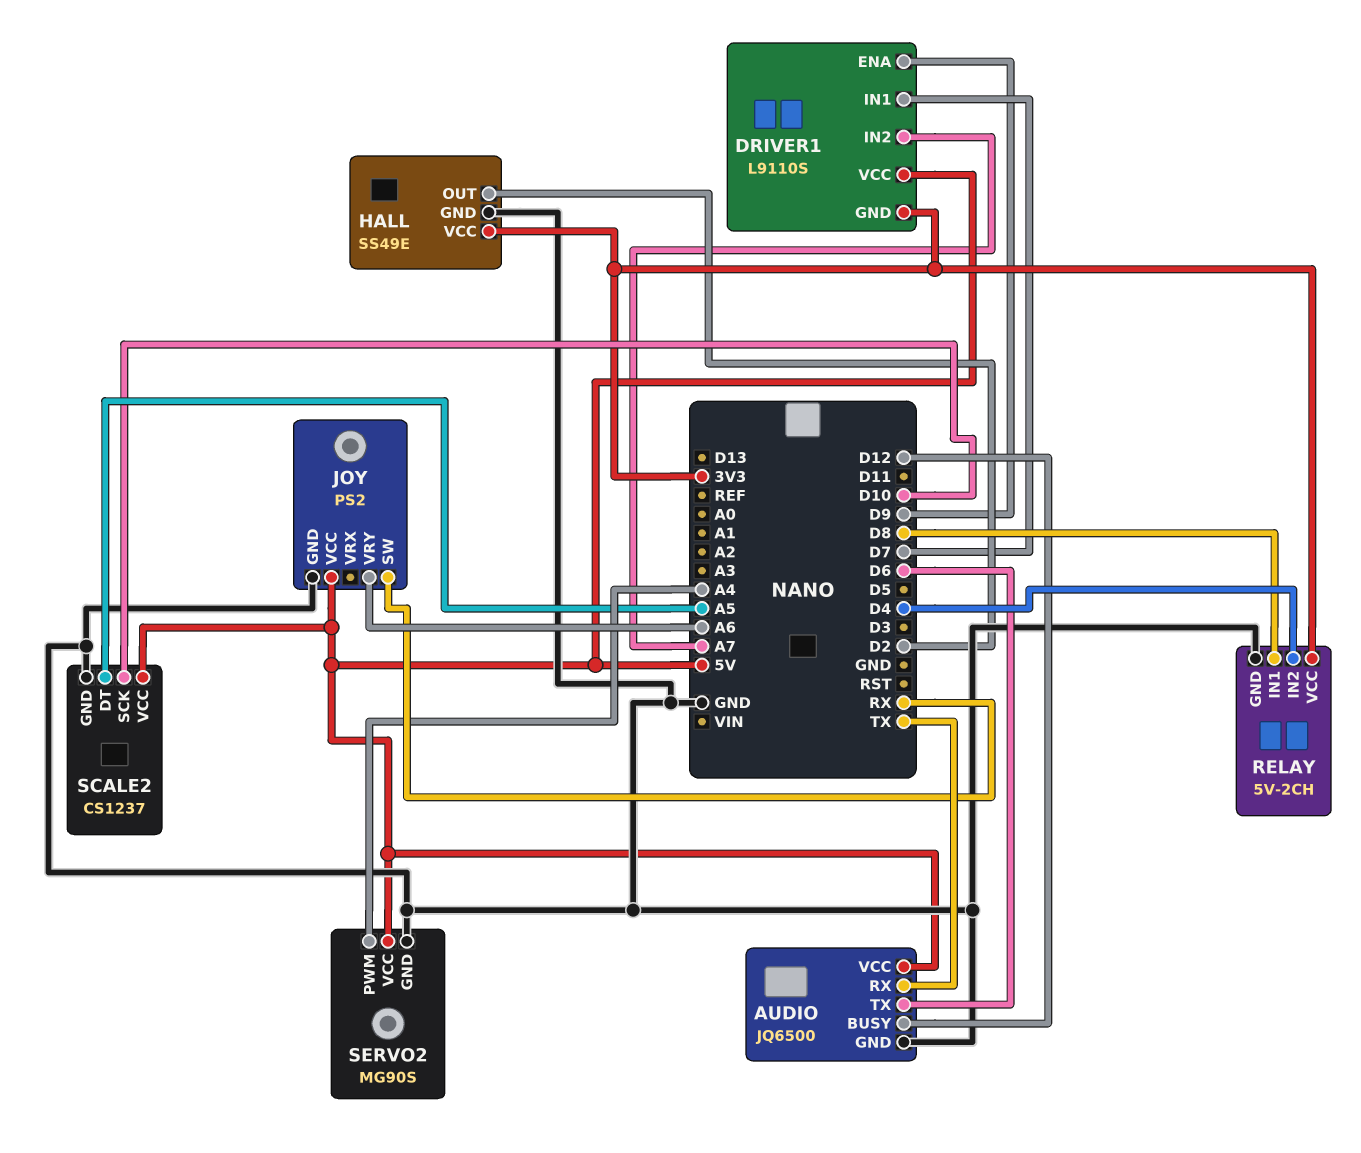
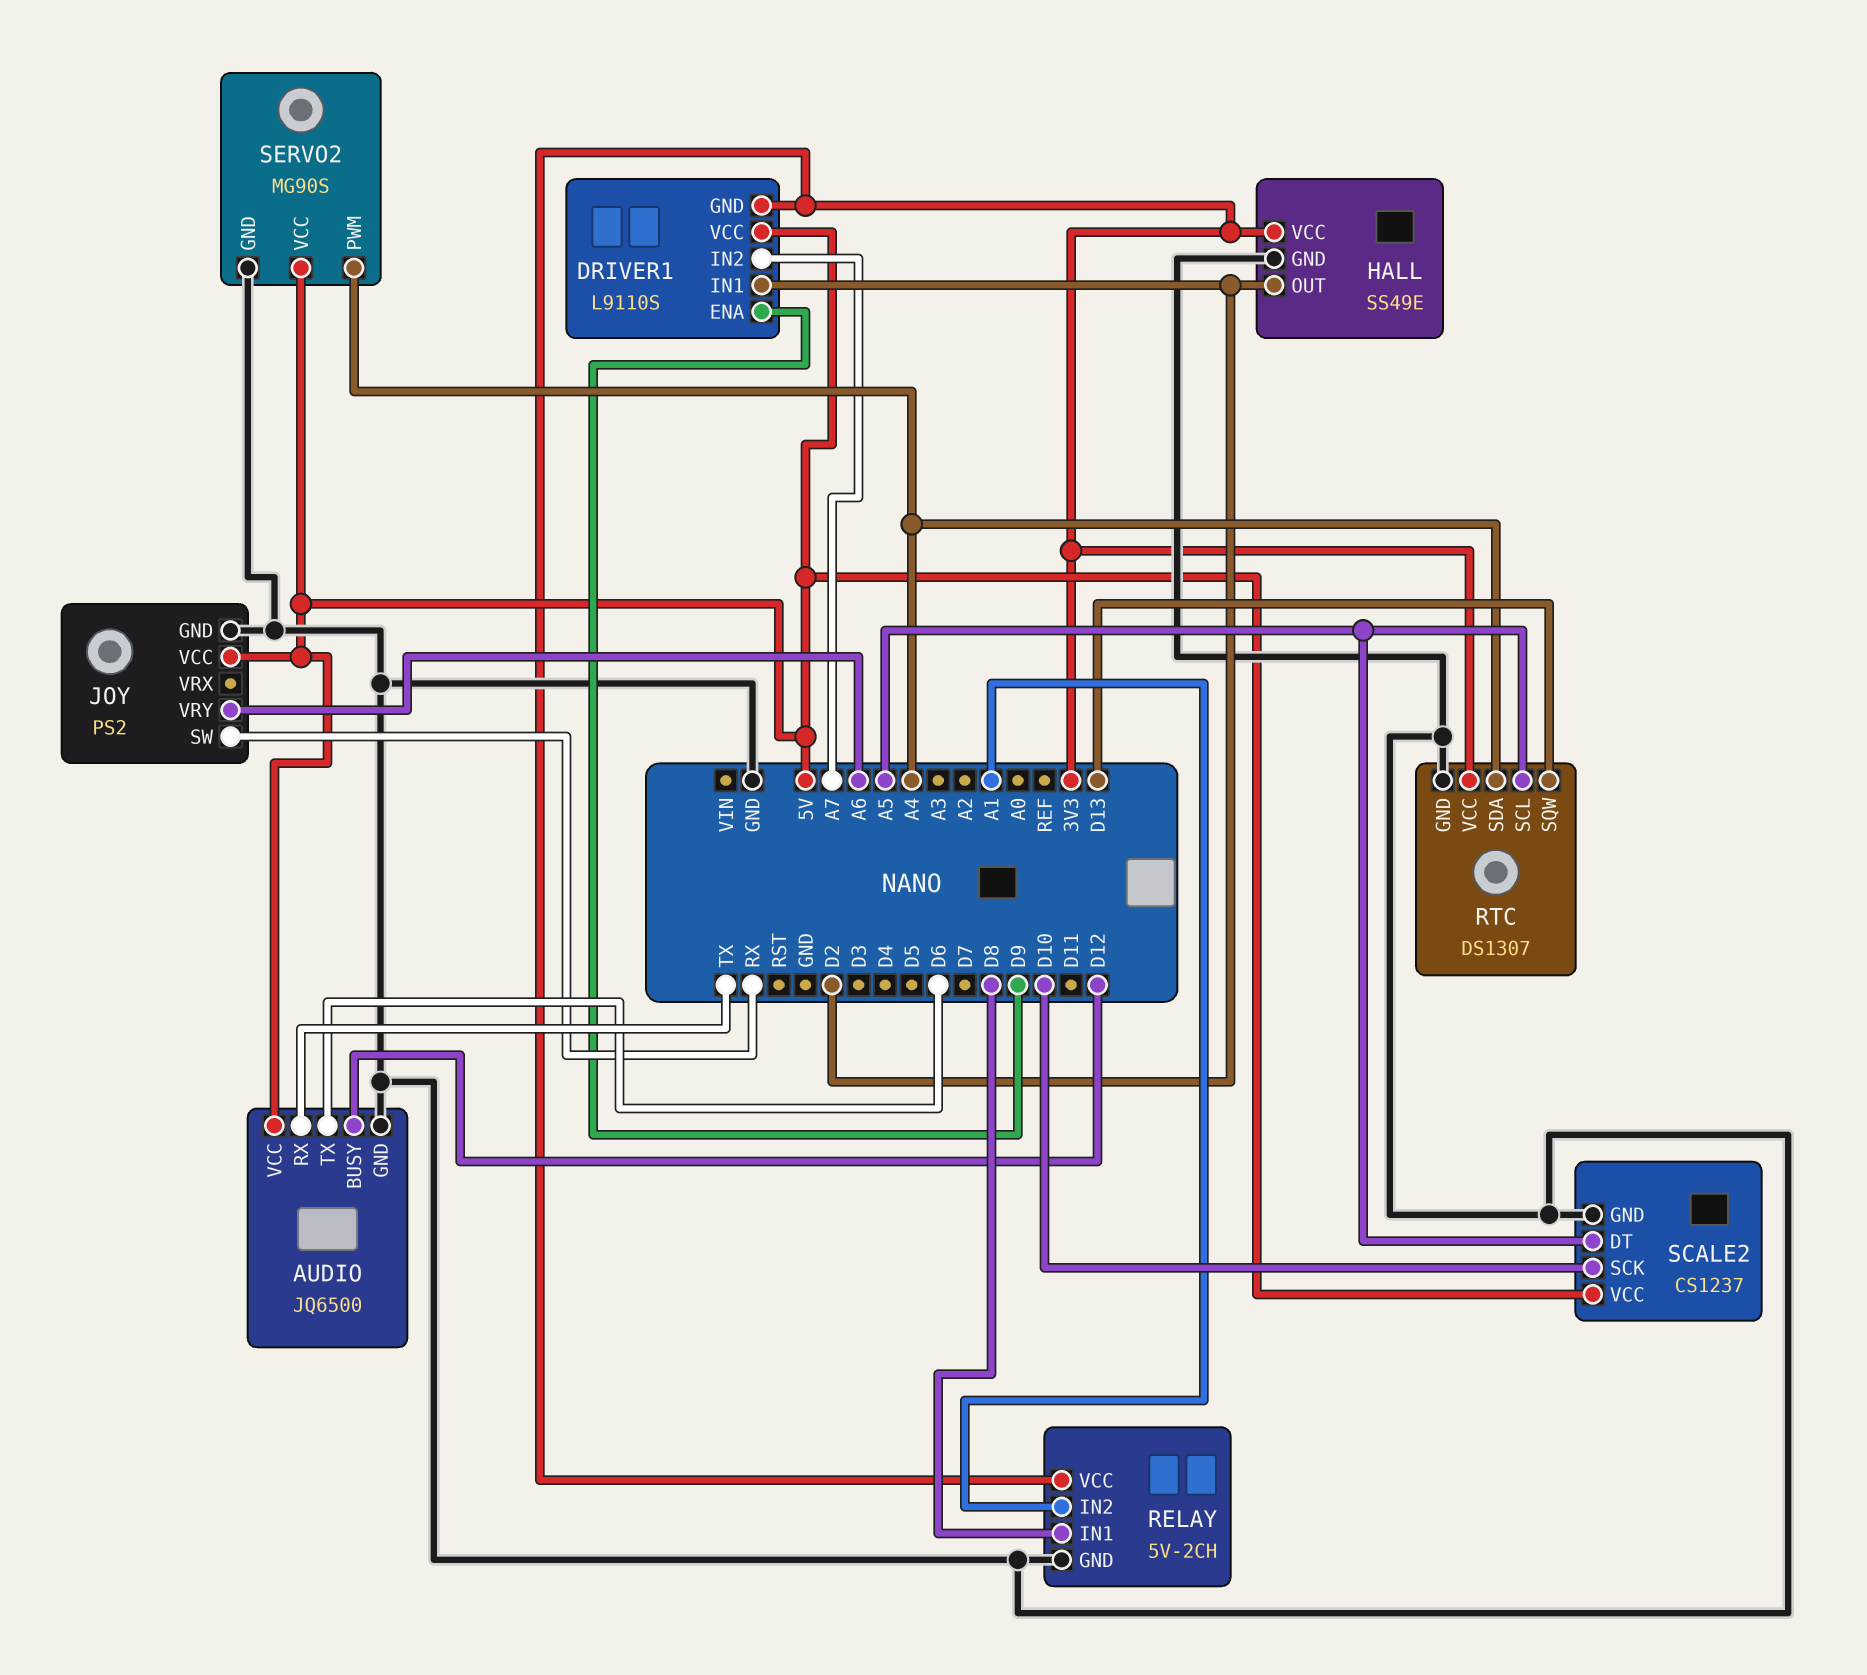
DRIVER1 pin IN1: D7 -> D2
RELAY pin IN2: D4 -> A1
RTC: none -> DS1307
RTC pin GND: none -> GND
RTC pin SCL: none -> A5
RTC pin SDA: none -> A4
RTC pin SQW: none -> D13
RTC pin VCC: none -> 3V3

